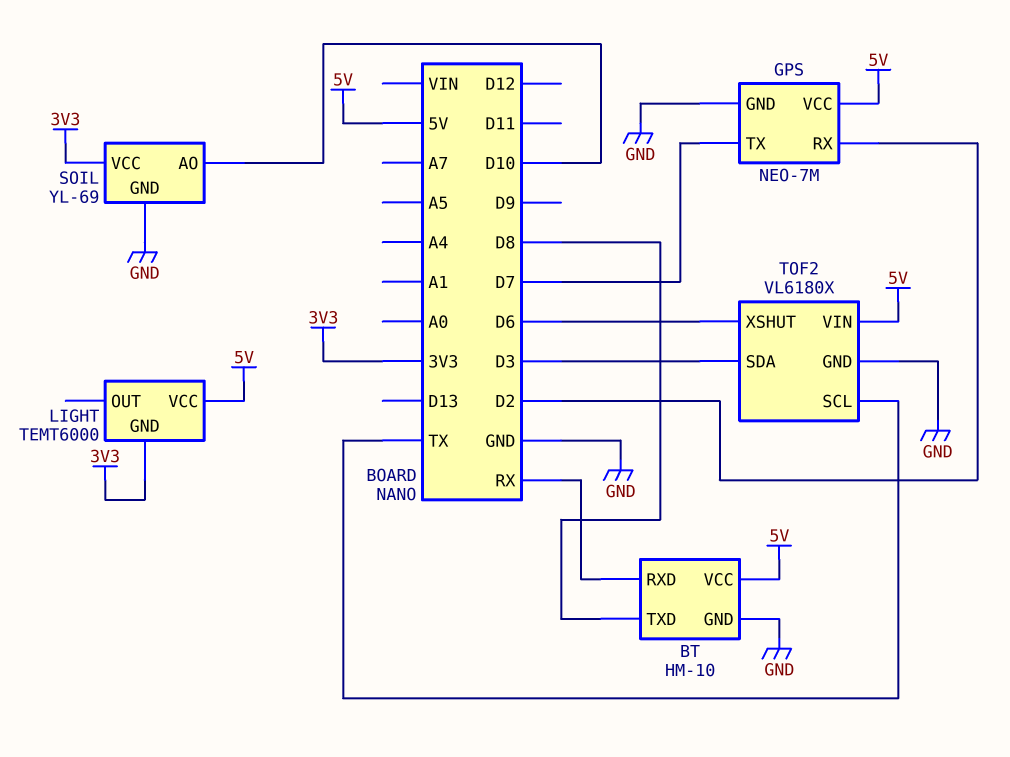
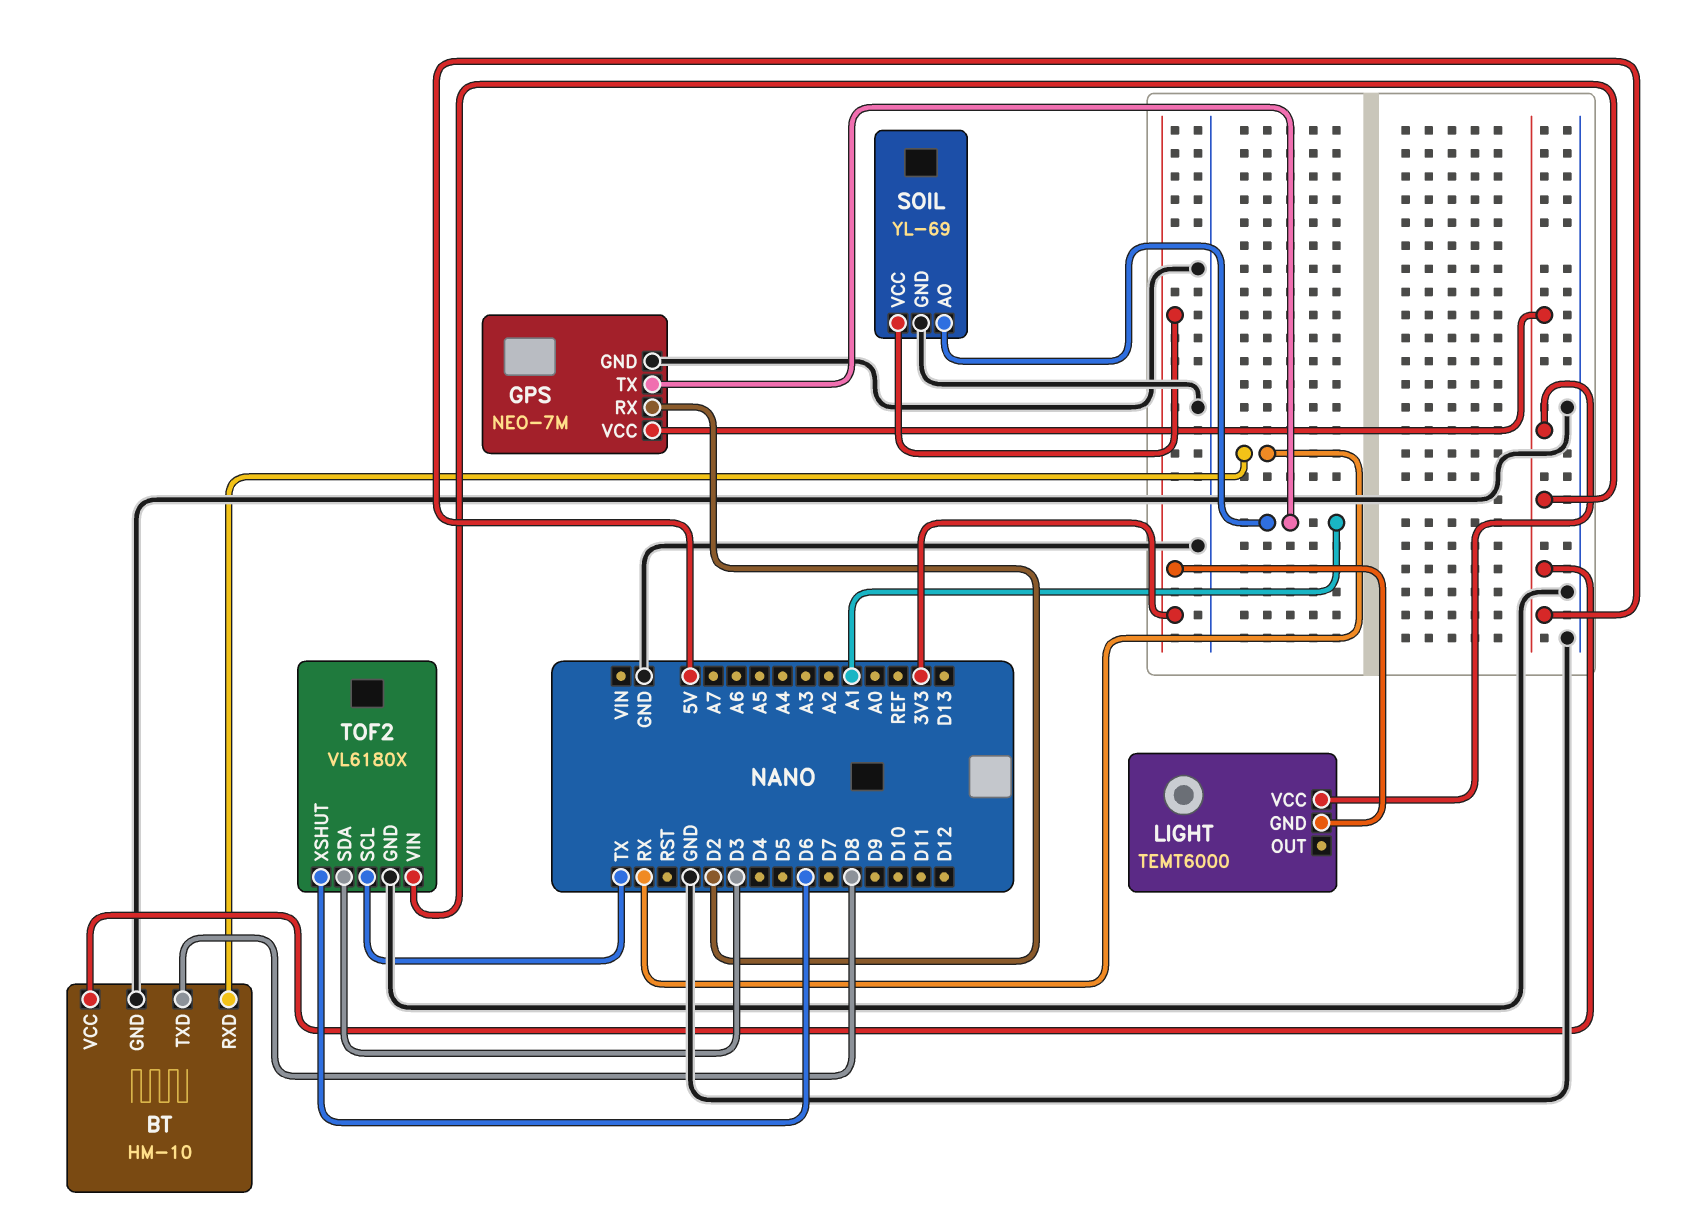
GPS pin TX: D7 -> A1
SOIL pin AO: D10 -> A1

